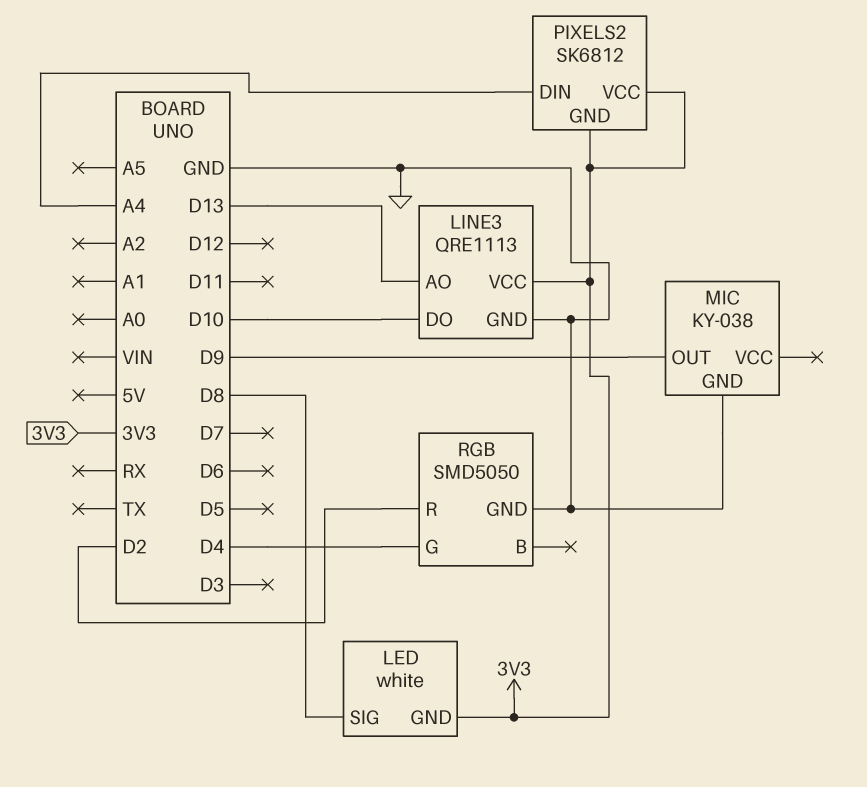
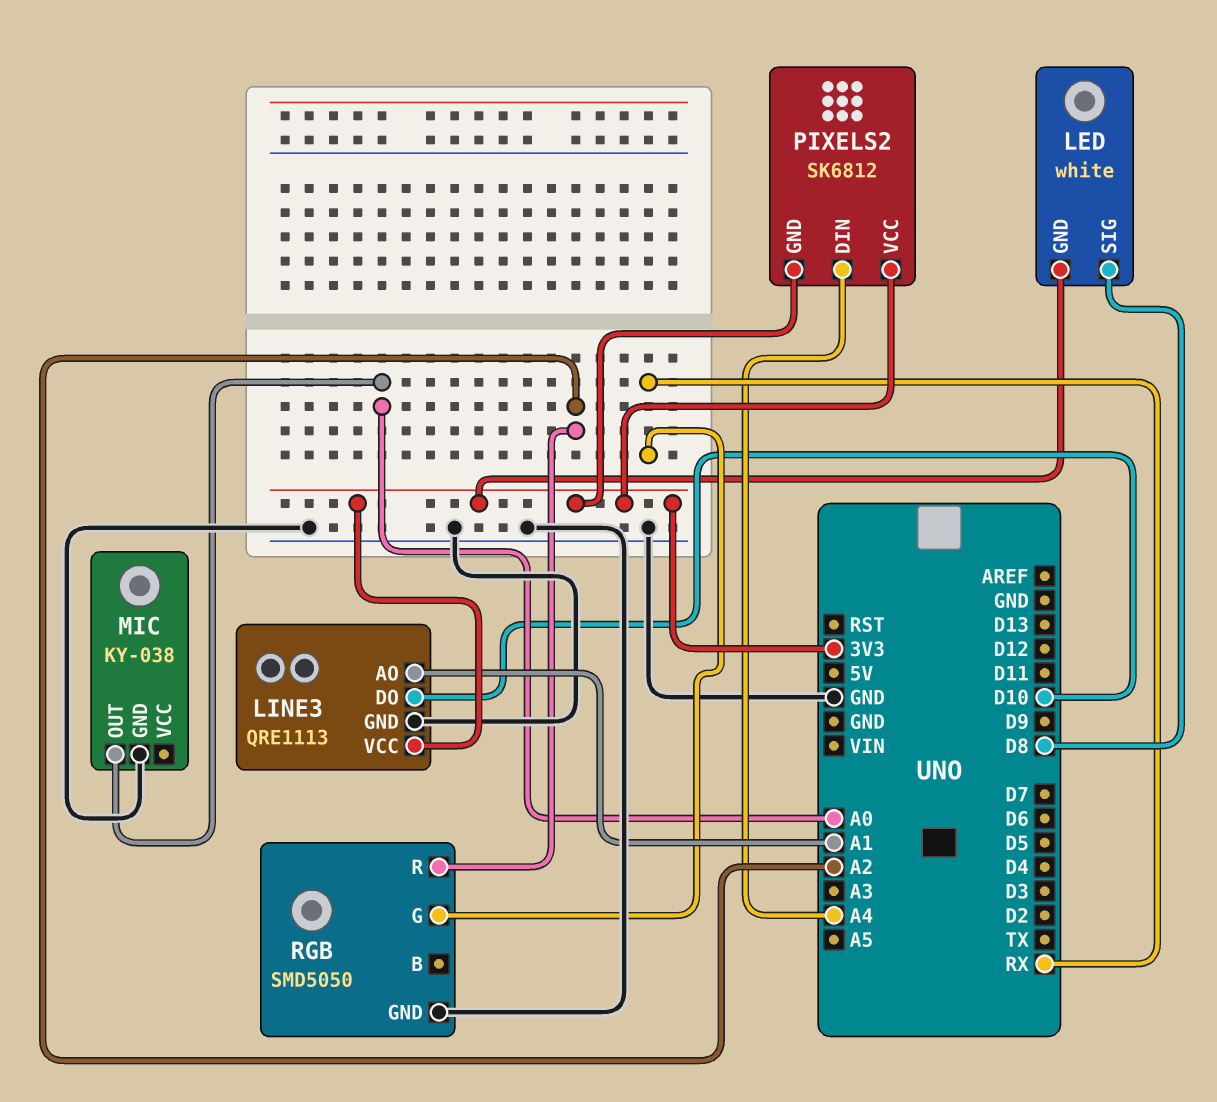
LINE3 pin AO: D13 -> A1
MIC pin OUT: D9 -> A0
RGB pin G: D4 -> RX
RGB pin R: D2 -> A2

